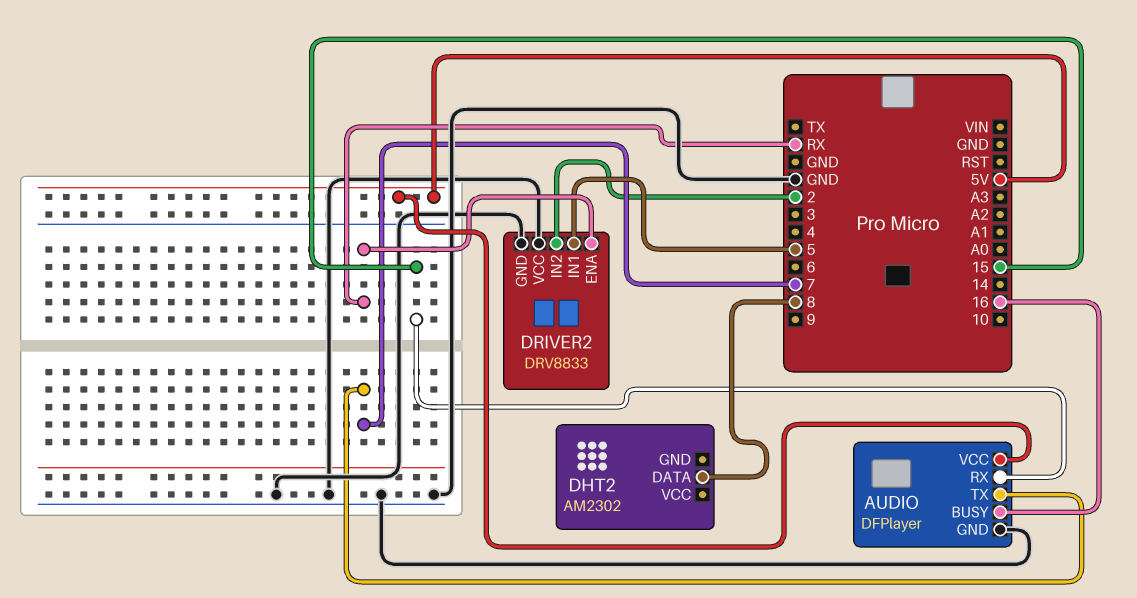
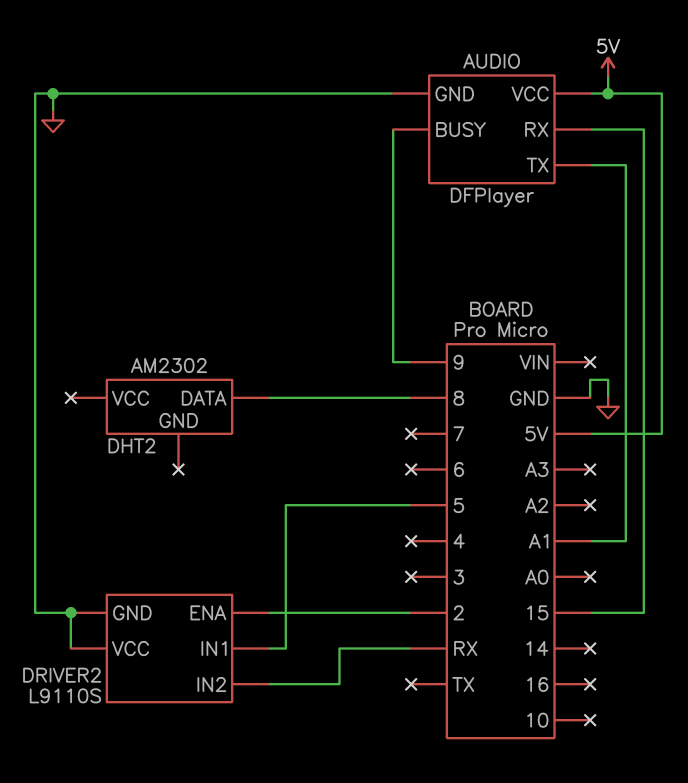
AUDIO pin BUSY: 16 -> 9
AUDIO pin TX: 7 -> A1
DRIVER2: DRV8833 -> L9110S
DRIVER2 pin ENA: RX -> 2
DRIVER2 pin IN2: 2 -> RX

